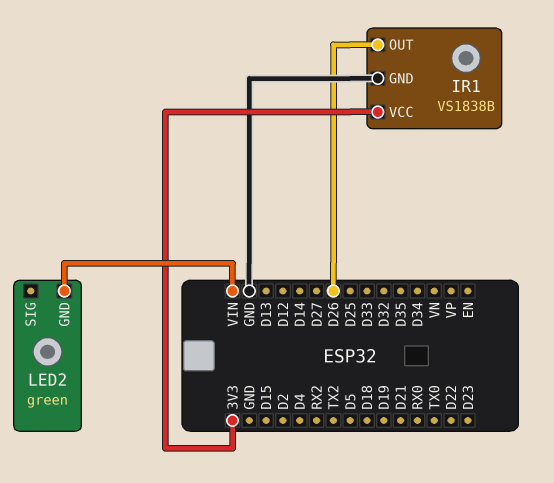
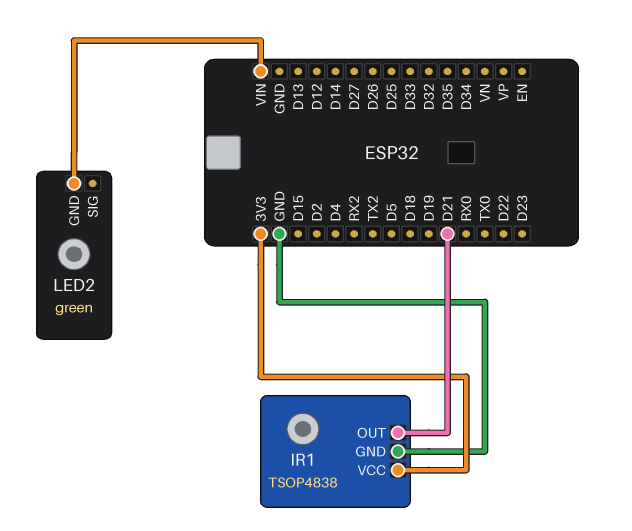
IR1: VS1838B -> TSOP4838
IR1 pin OUT: D26 -> D21

